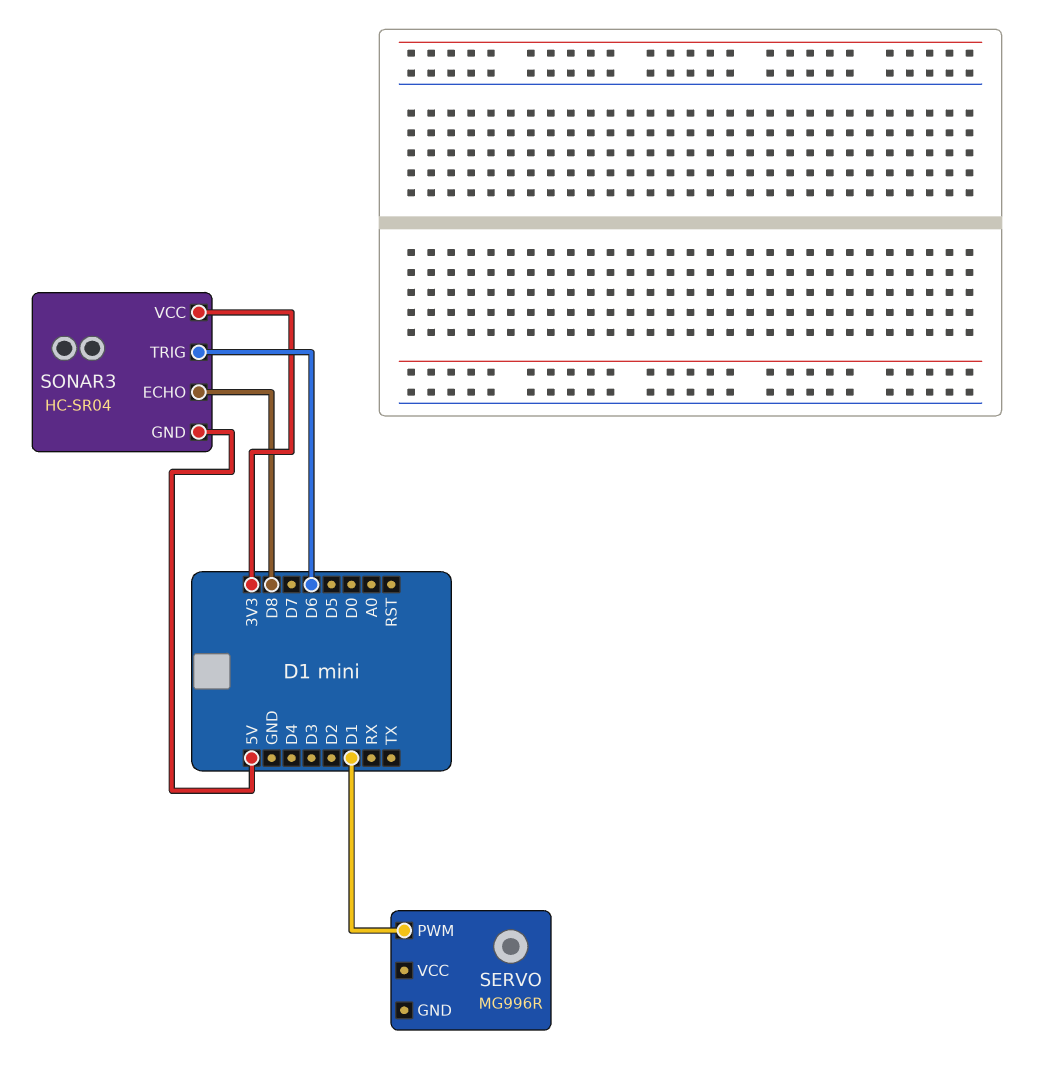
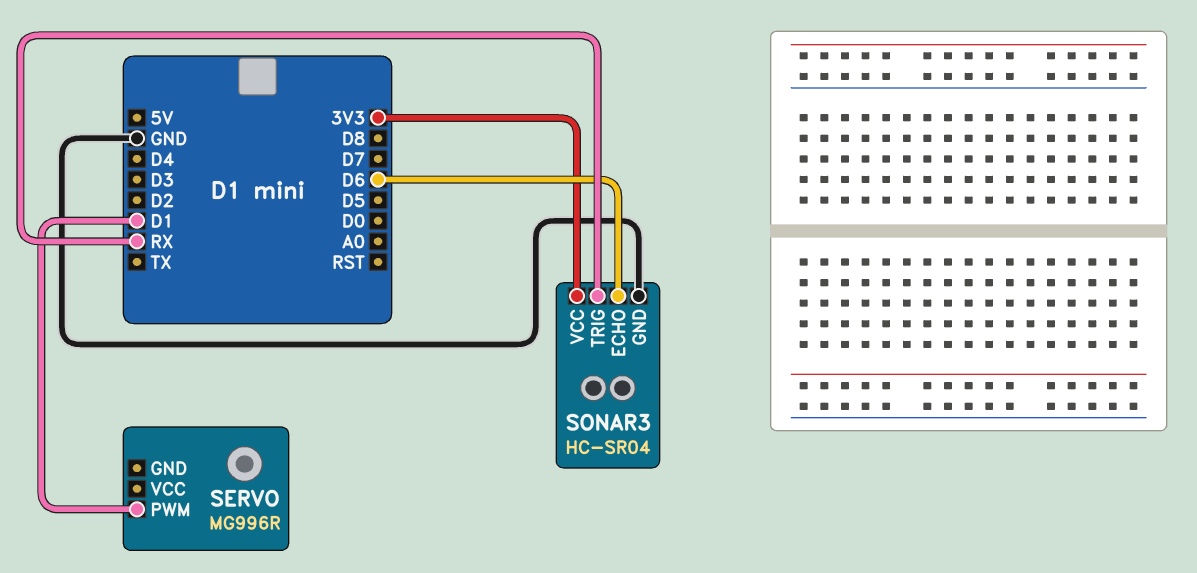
SONAR3 pin ECHO: D8 -> D6
SONAR3 pin GND: 5V -> GND
SONAR3 pin TRIG: D6 -> RX

